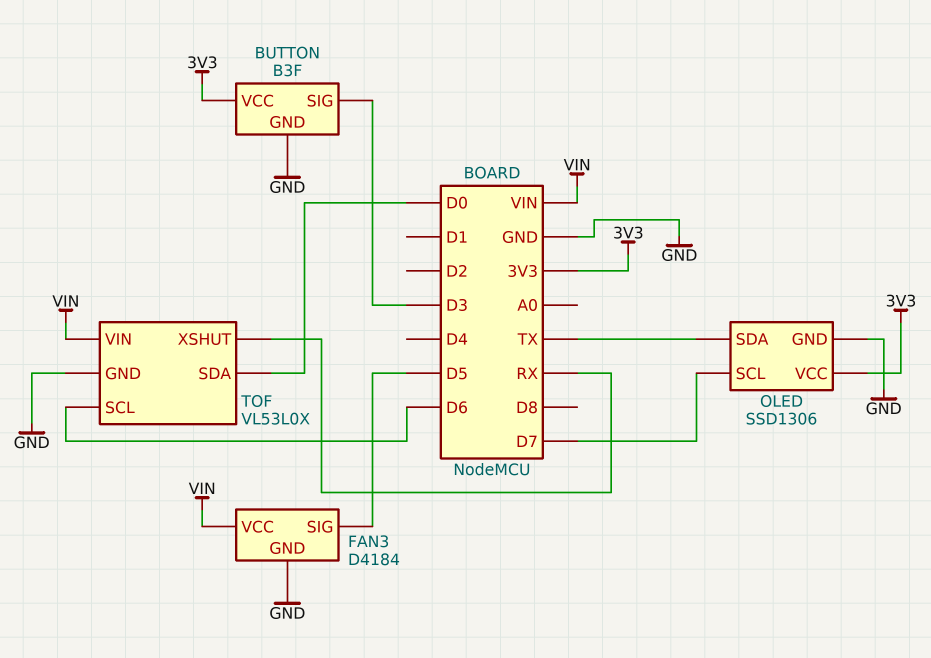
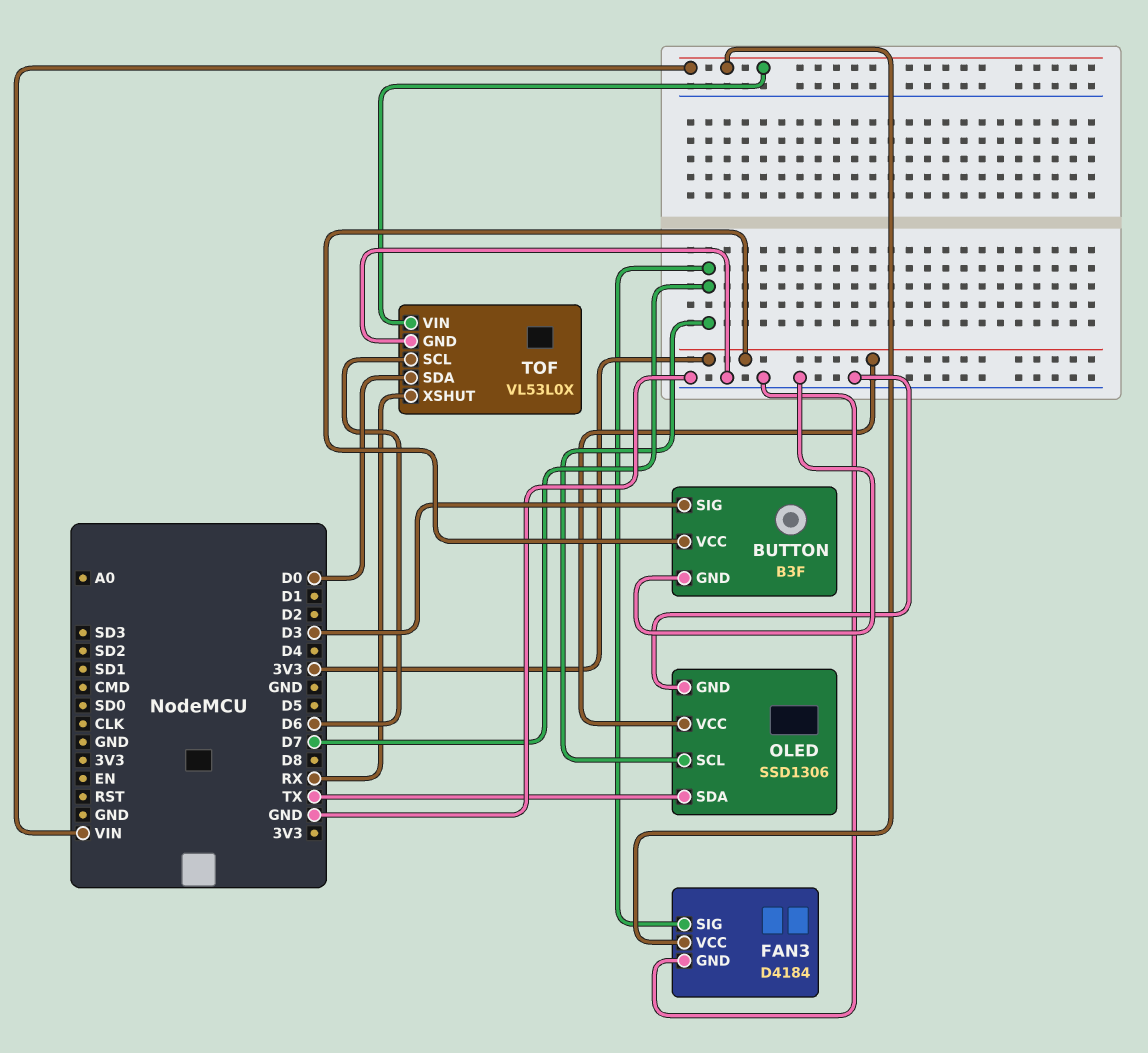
FAN3 pin SIG: D5 -> D7

